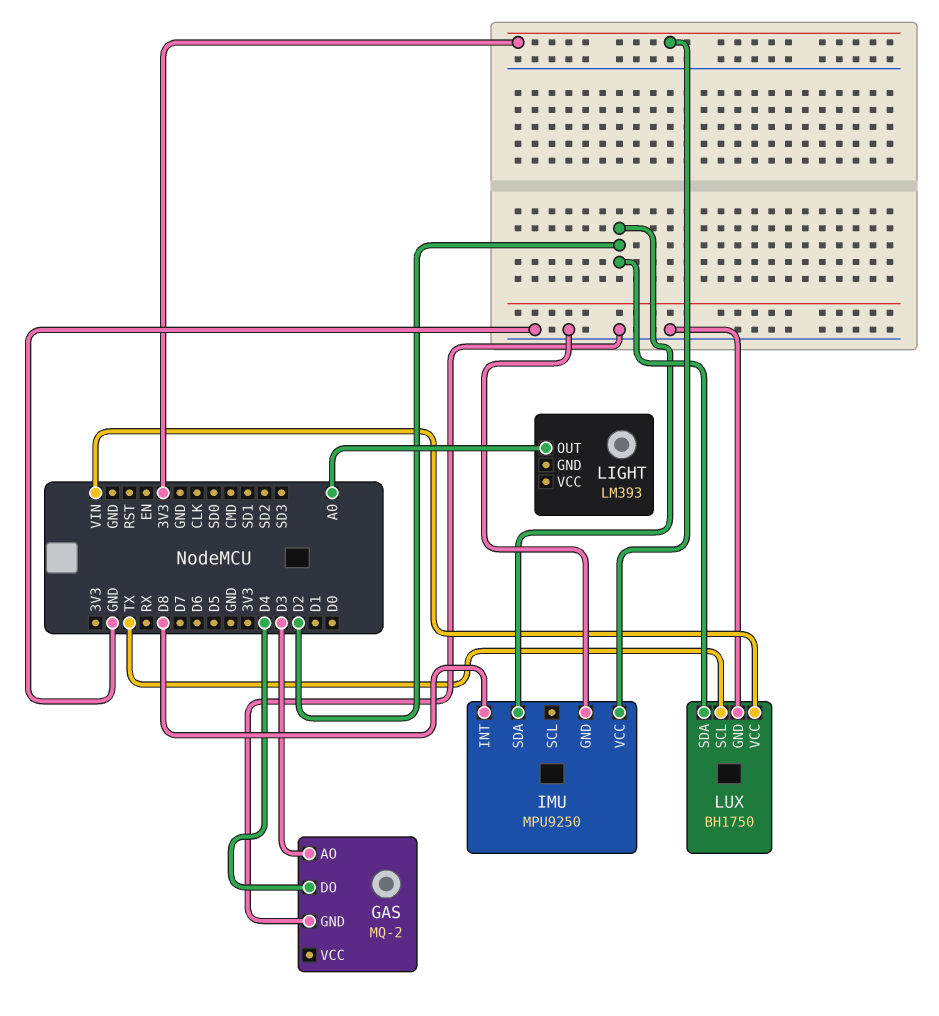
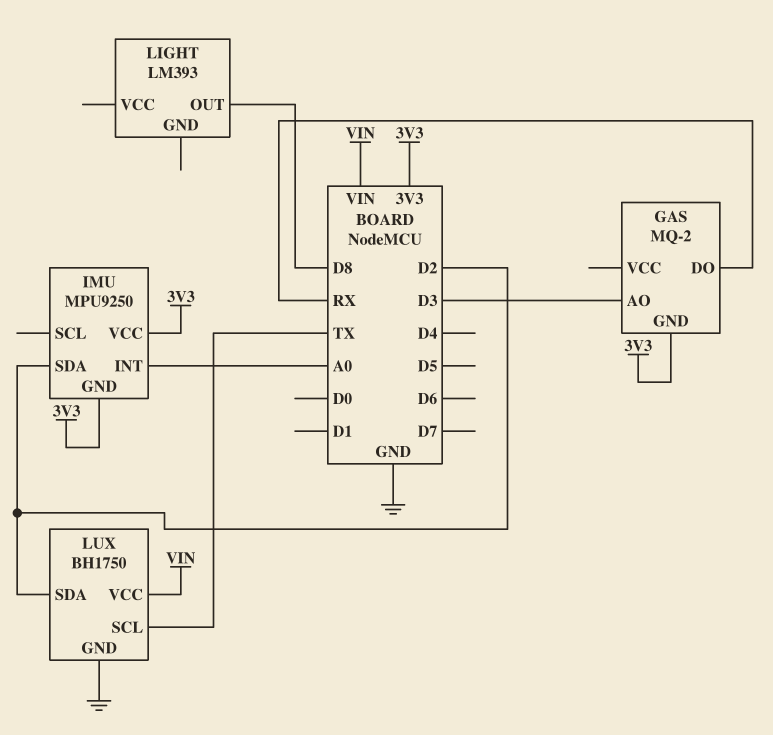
GAS pin DO: D4 -> RX
GAS pin GND: GND -> 3V3
IMU pin GND: GND -> 3V3
IMU pin INT: D8 -> A0
LIGHT pin OUT: A0 -> D8

